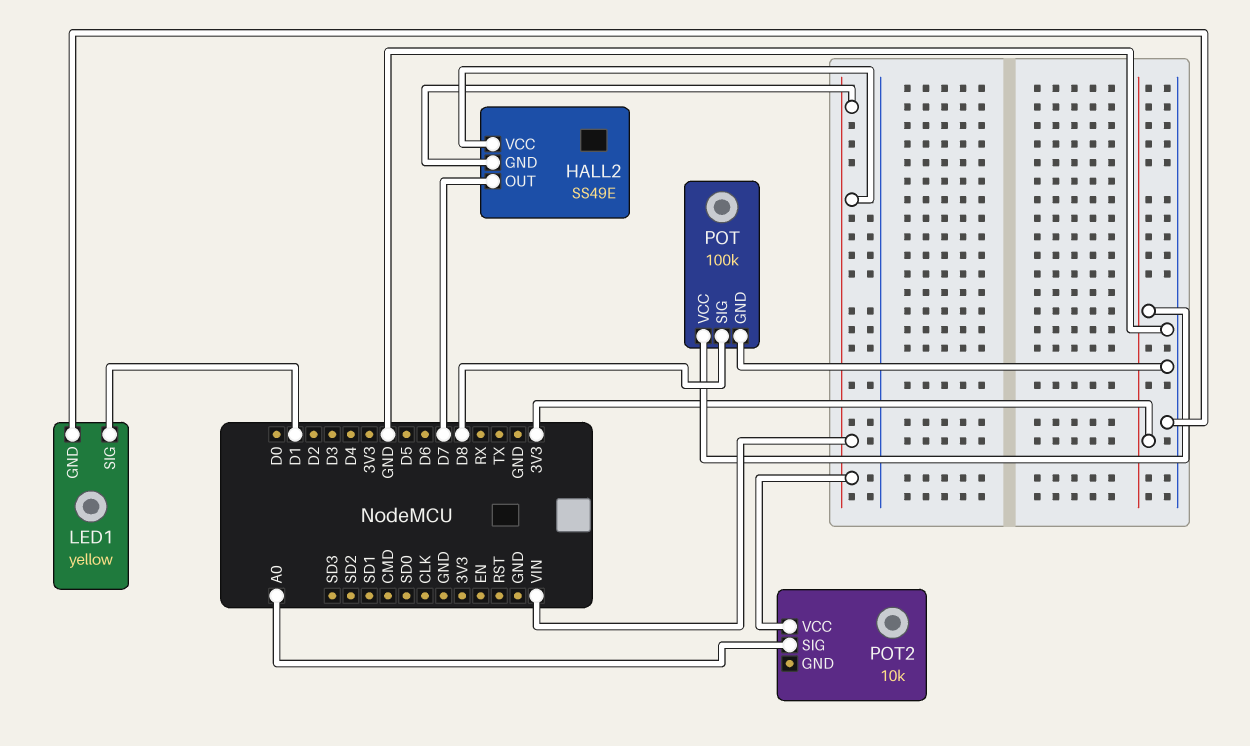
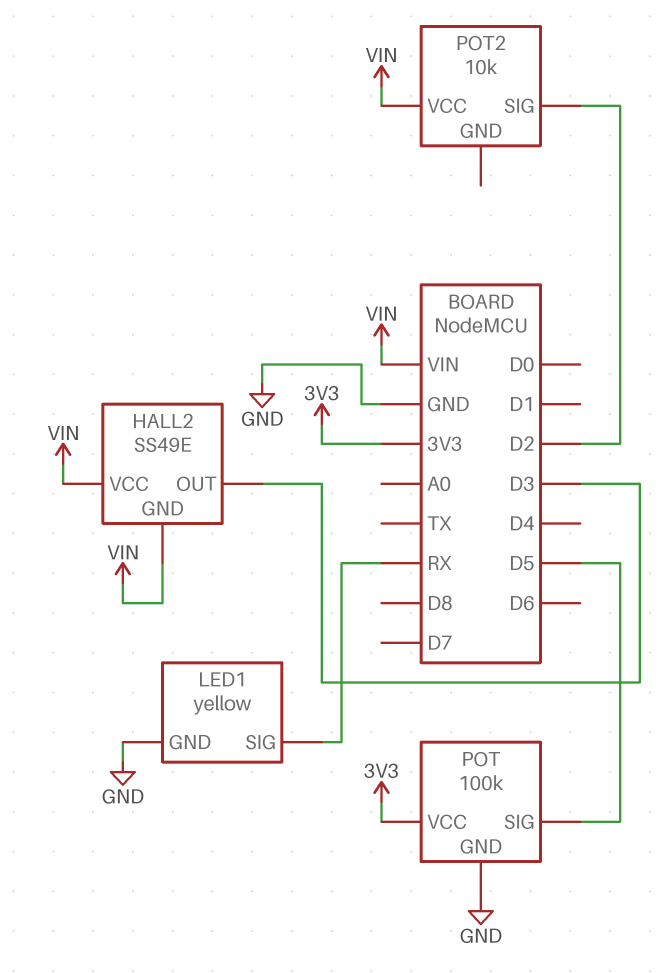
HALL2 pin OUT: D7 -> D3
LED1 pin SIG: D1 -> RX
POT pin SIG: D8 -> D5
POT2 pin SIG: A0 -> D2

